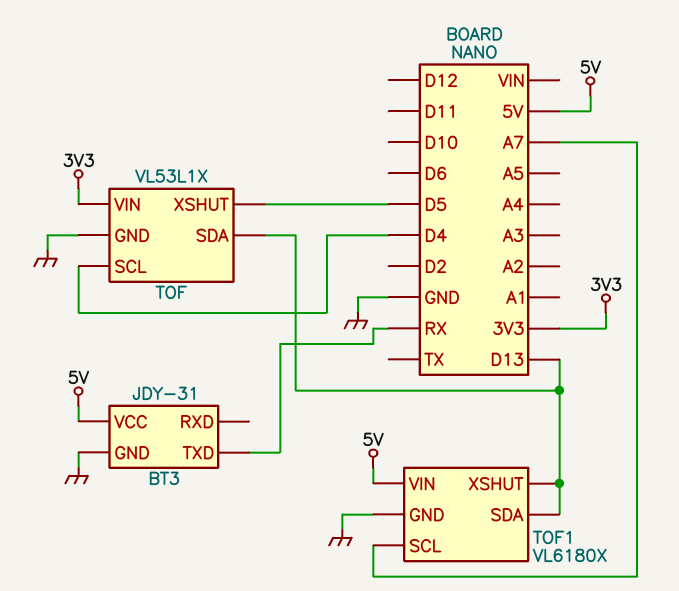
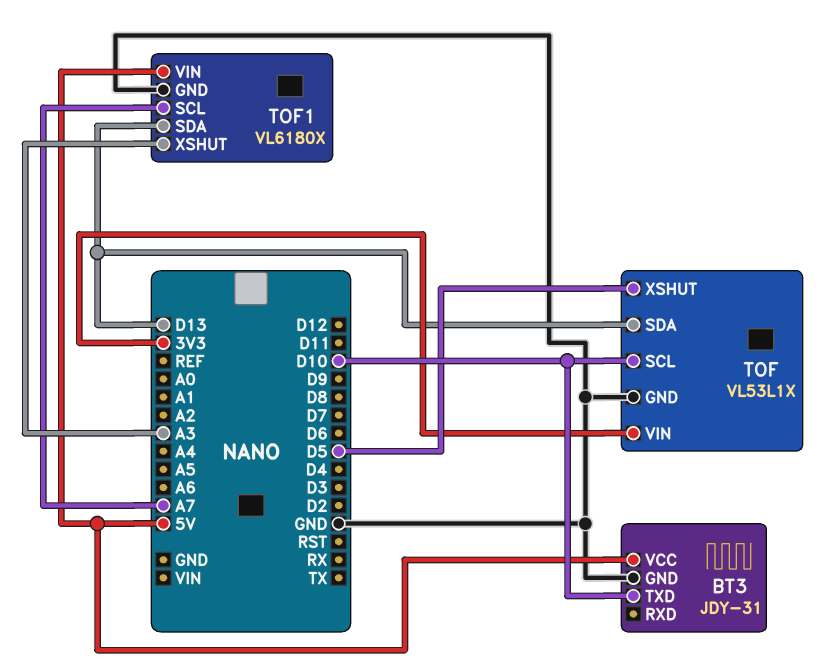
BT3 pin TXD: RX -> D10
TOF pin SCL: D4 -> D10
TOF1 pin XSHUT: D13 -> A3

